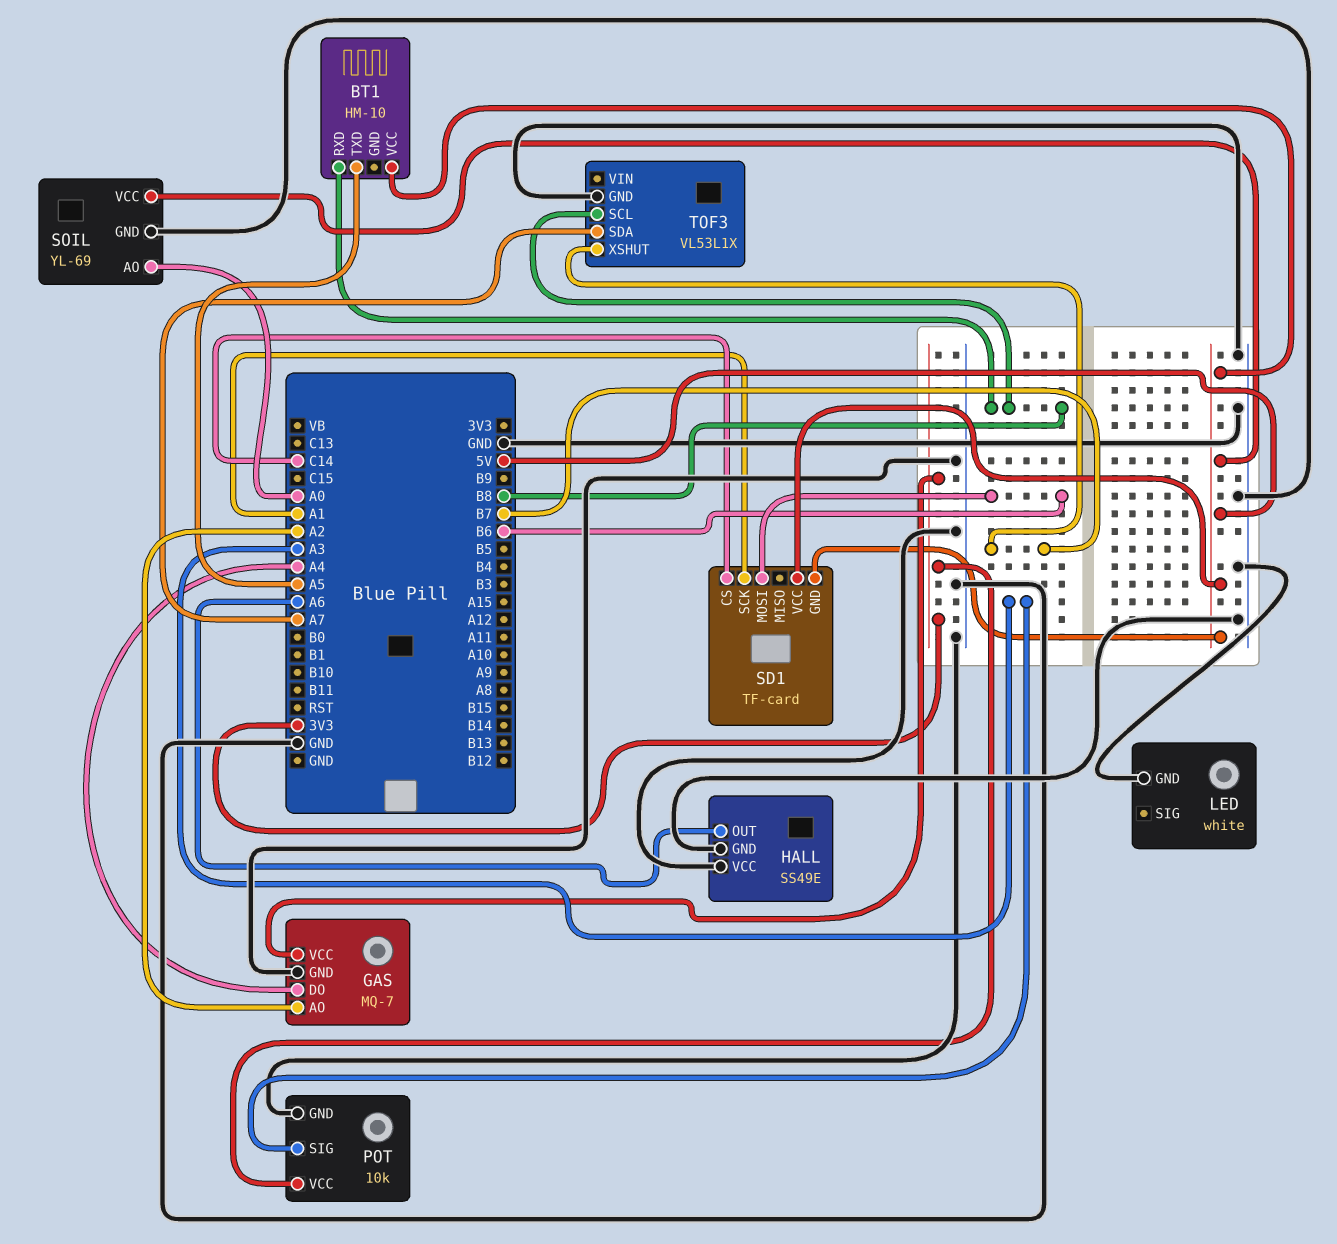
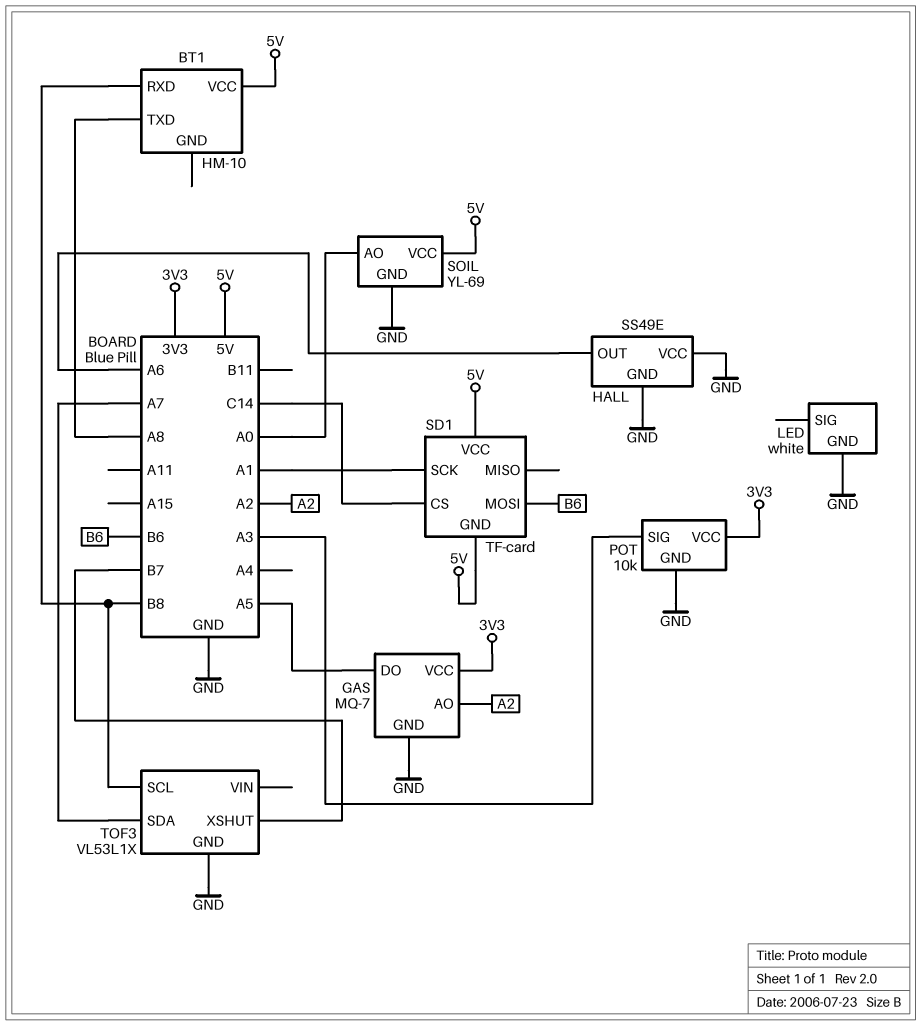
BT1 pin TXD: A5 -> A8
GAS pin DO: A4 -> A5

